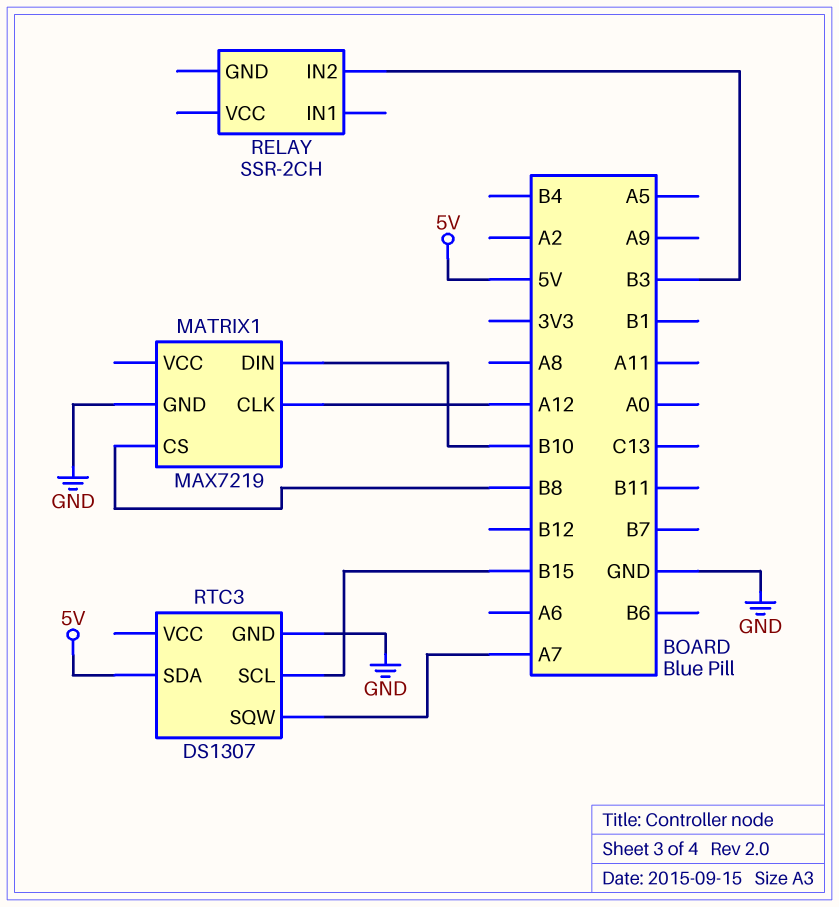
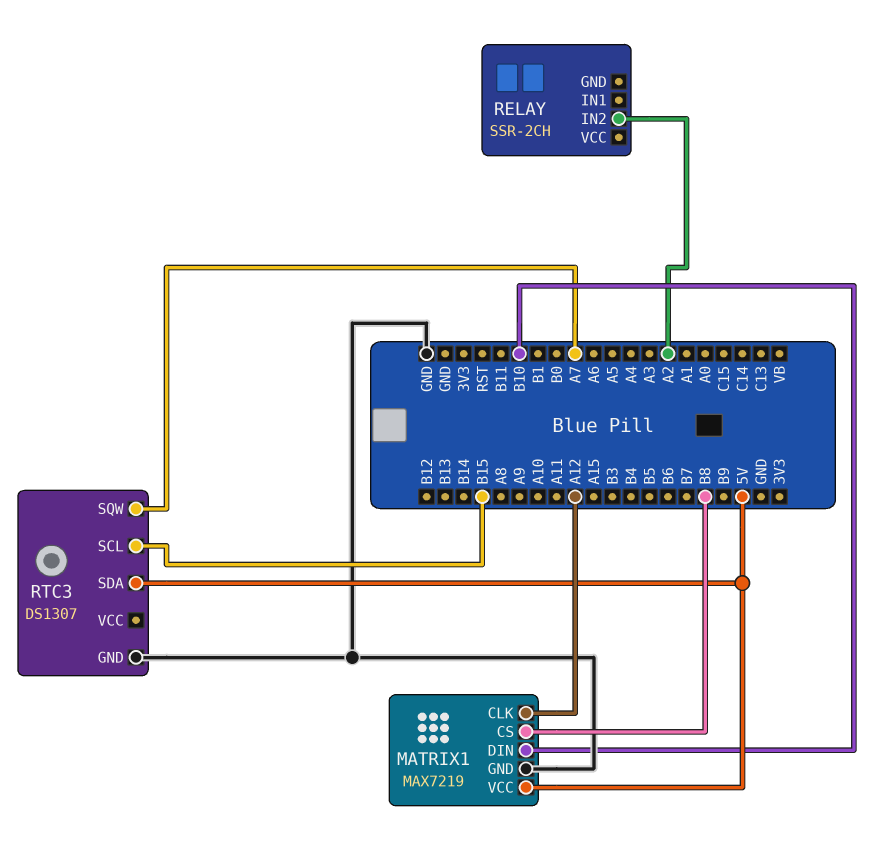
MATRIX1 pin VCC: none -> 5V
RELAY pin IN2: B3 -> A2

